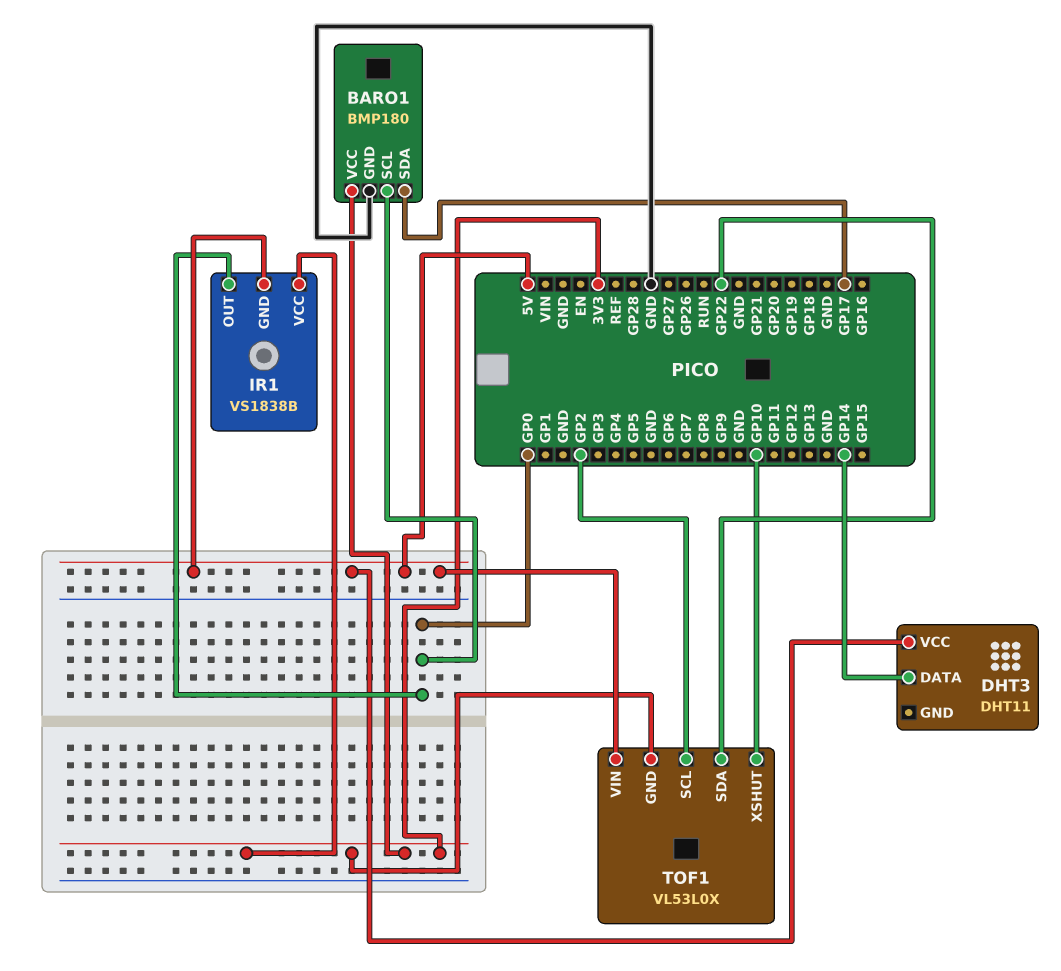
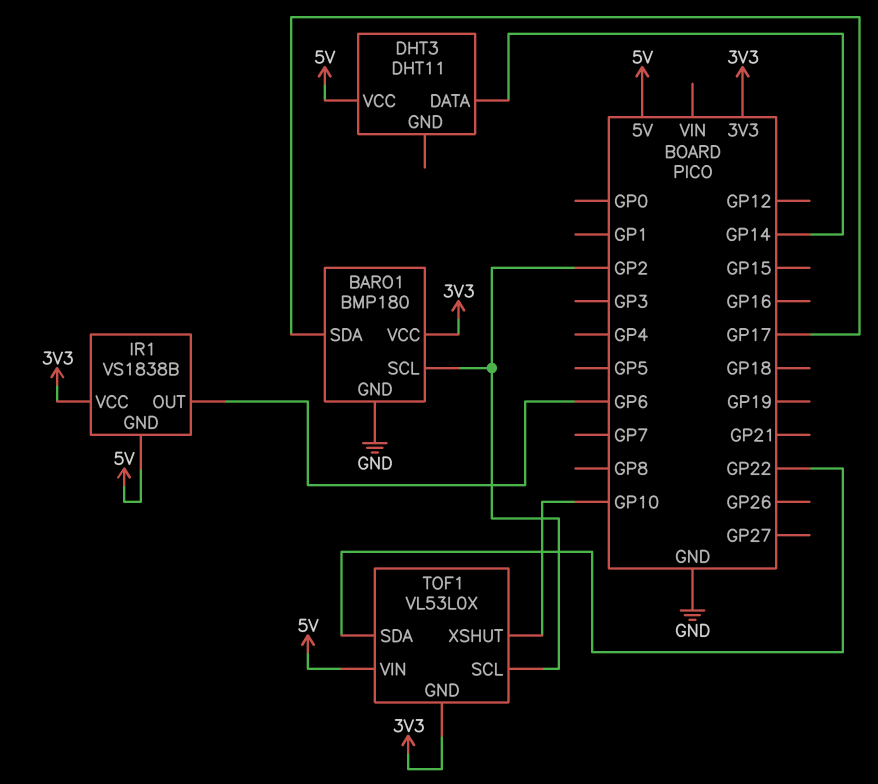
BARO1 pin SCL: GP0 -> GP2
IR1 pin OUT: GP0 -> GP6

